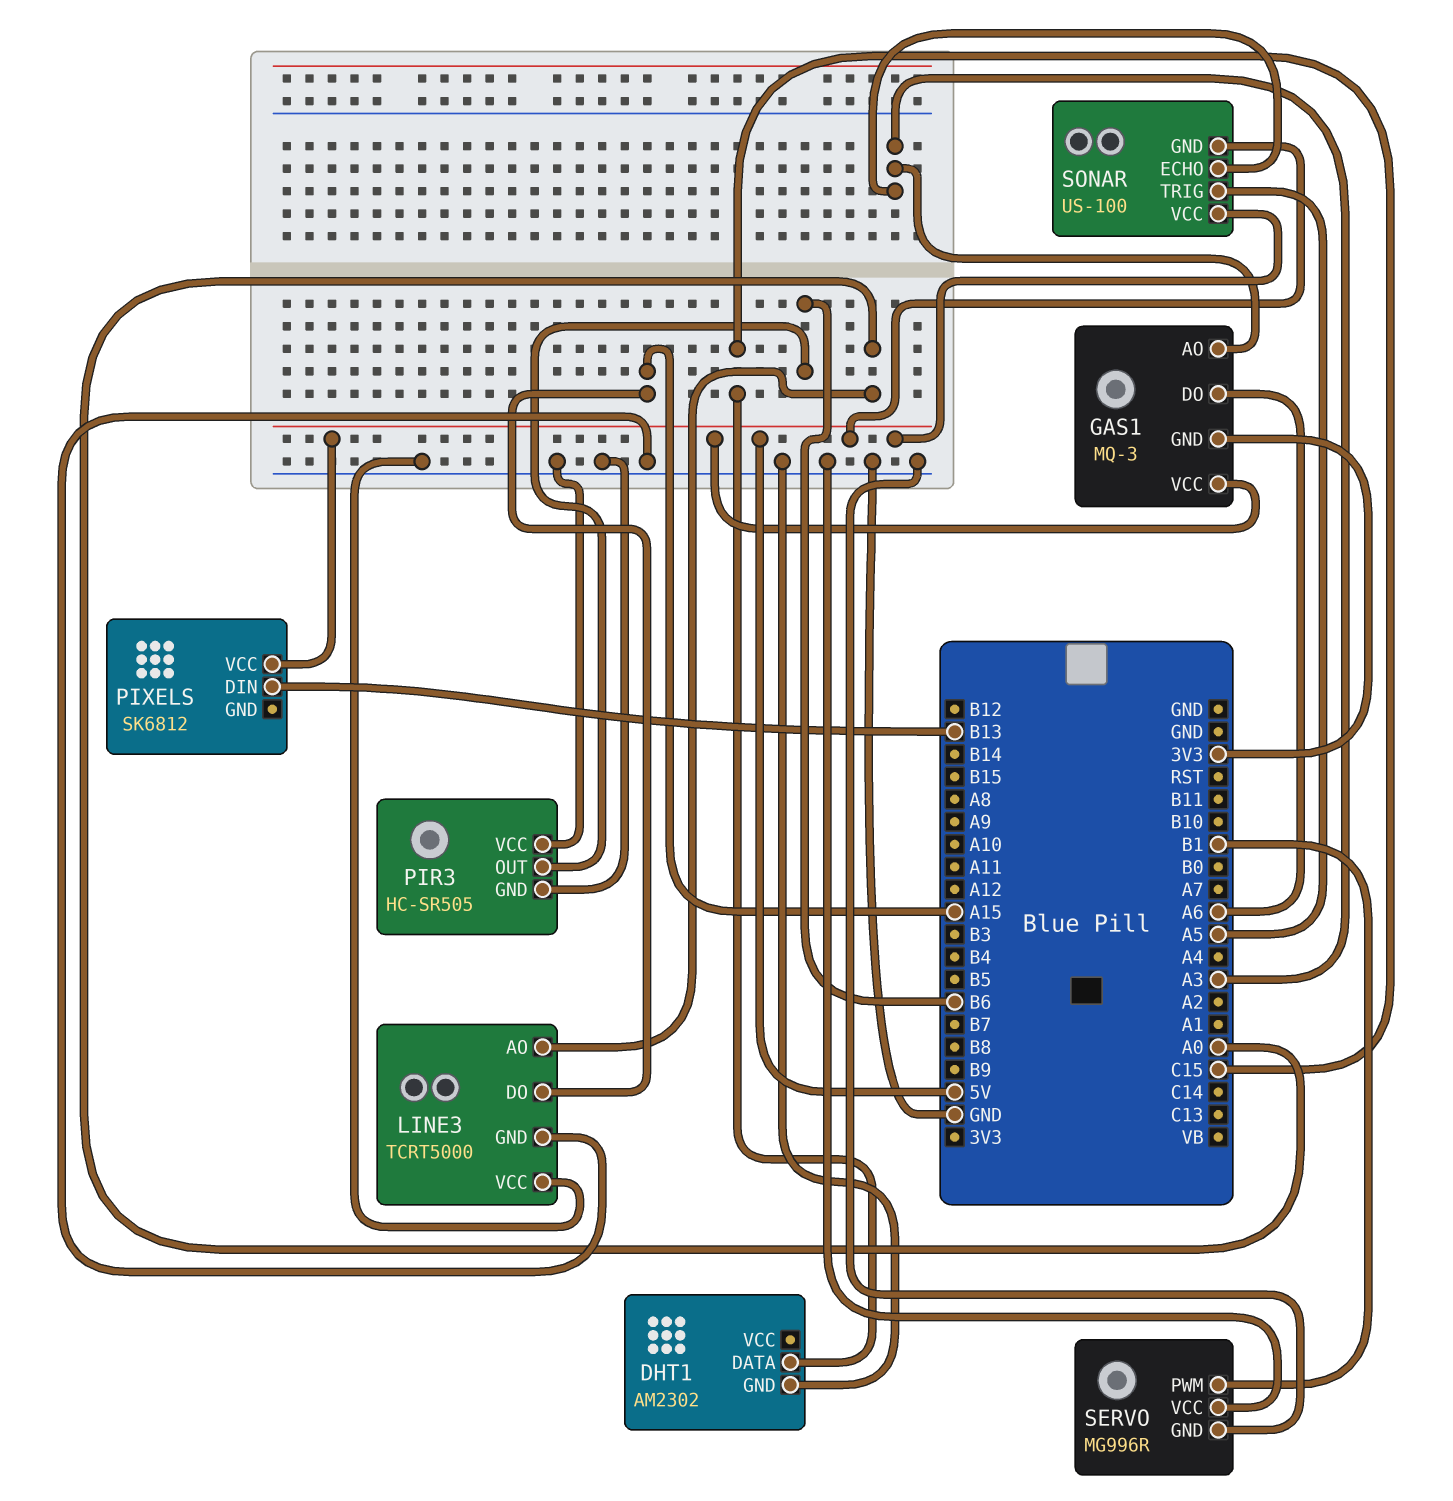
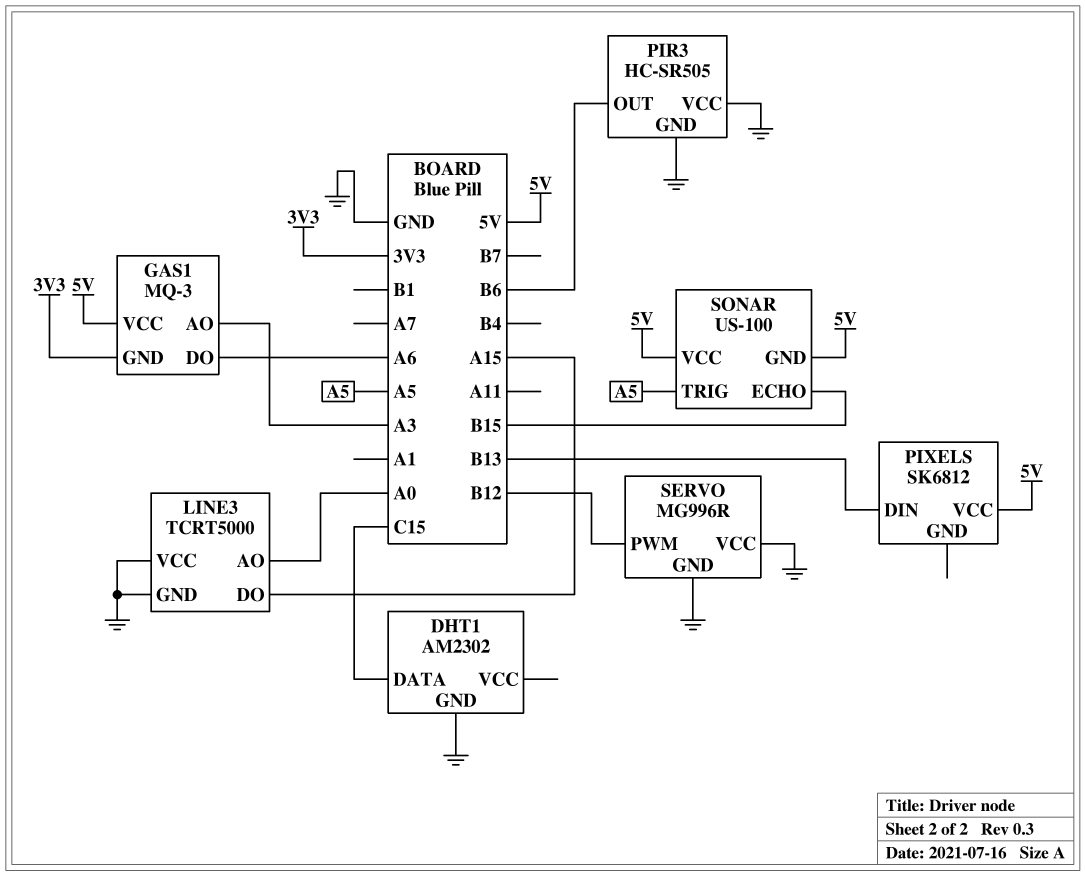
SERVO pin PWM: B1 -> B12
SONAR pin ECHO: A3 -> B15

